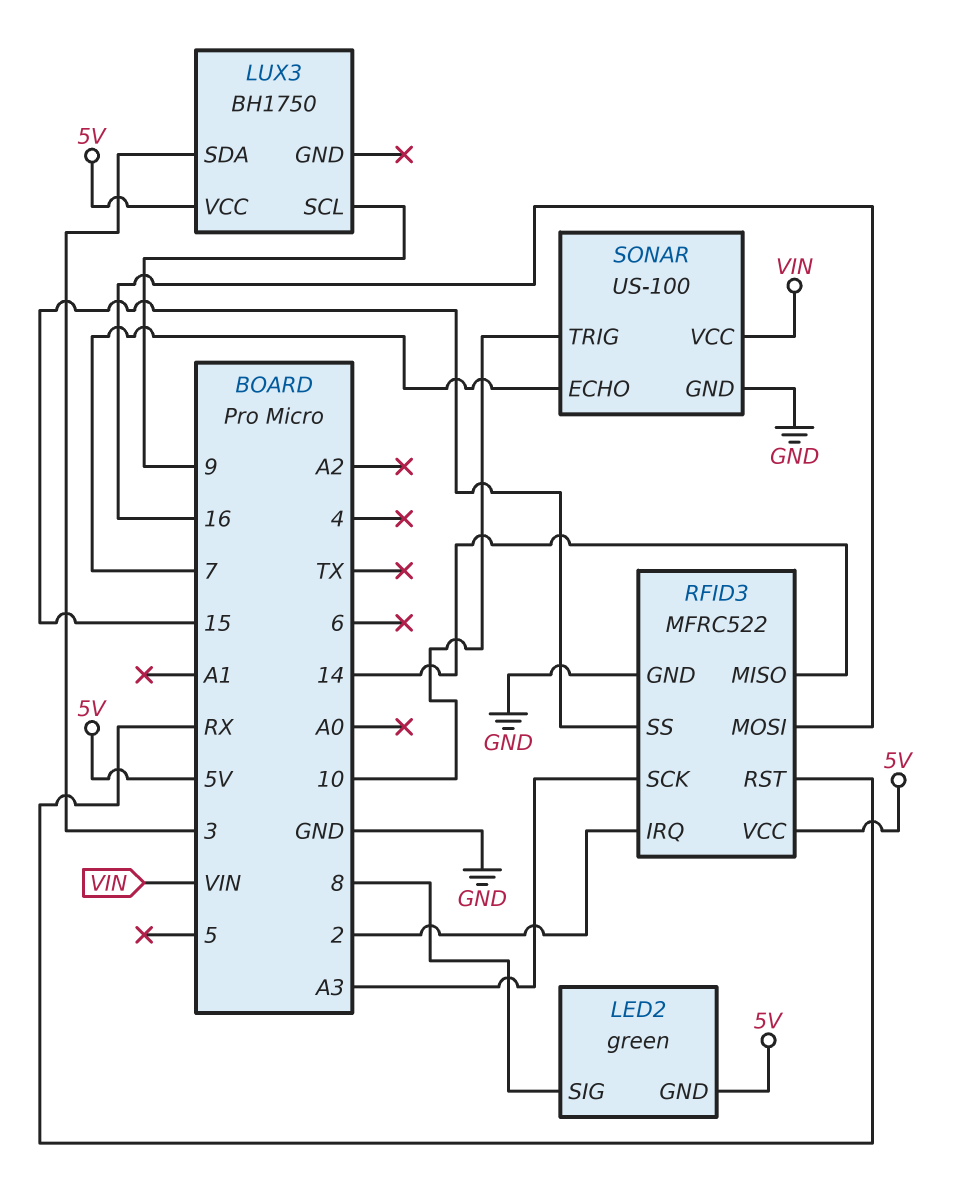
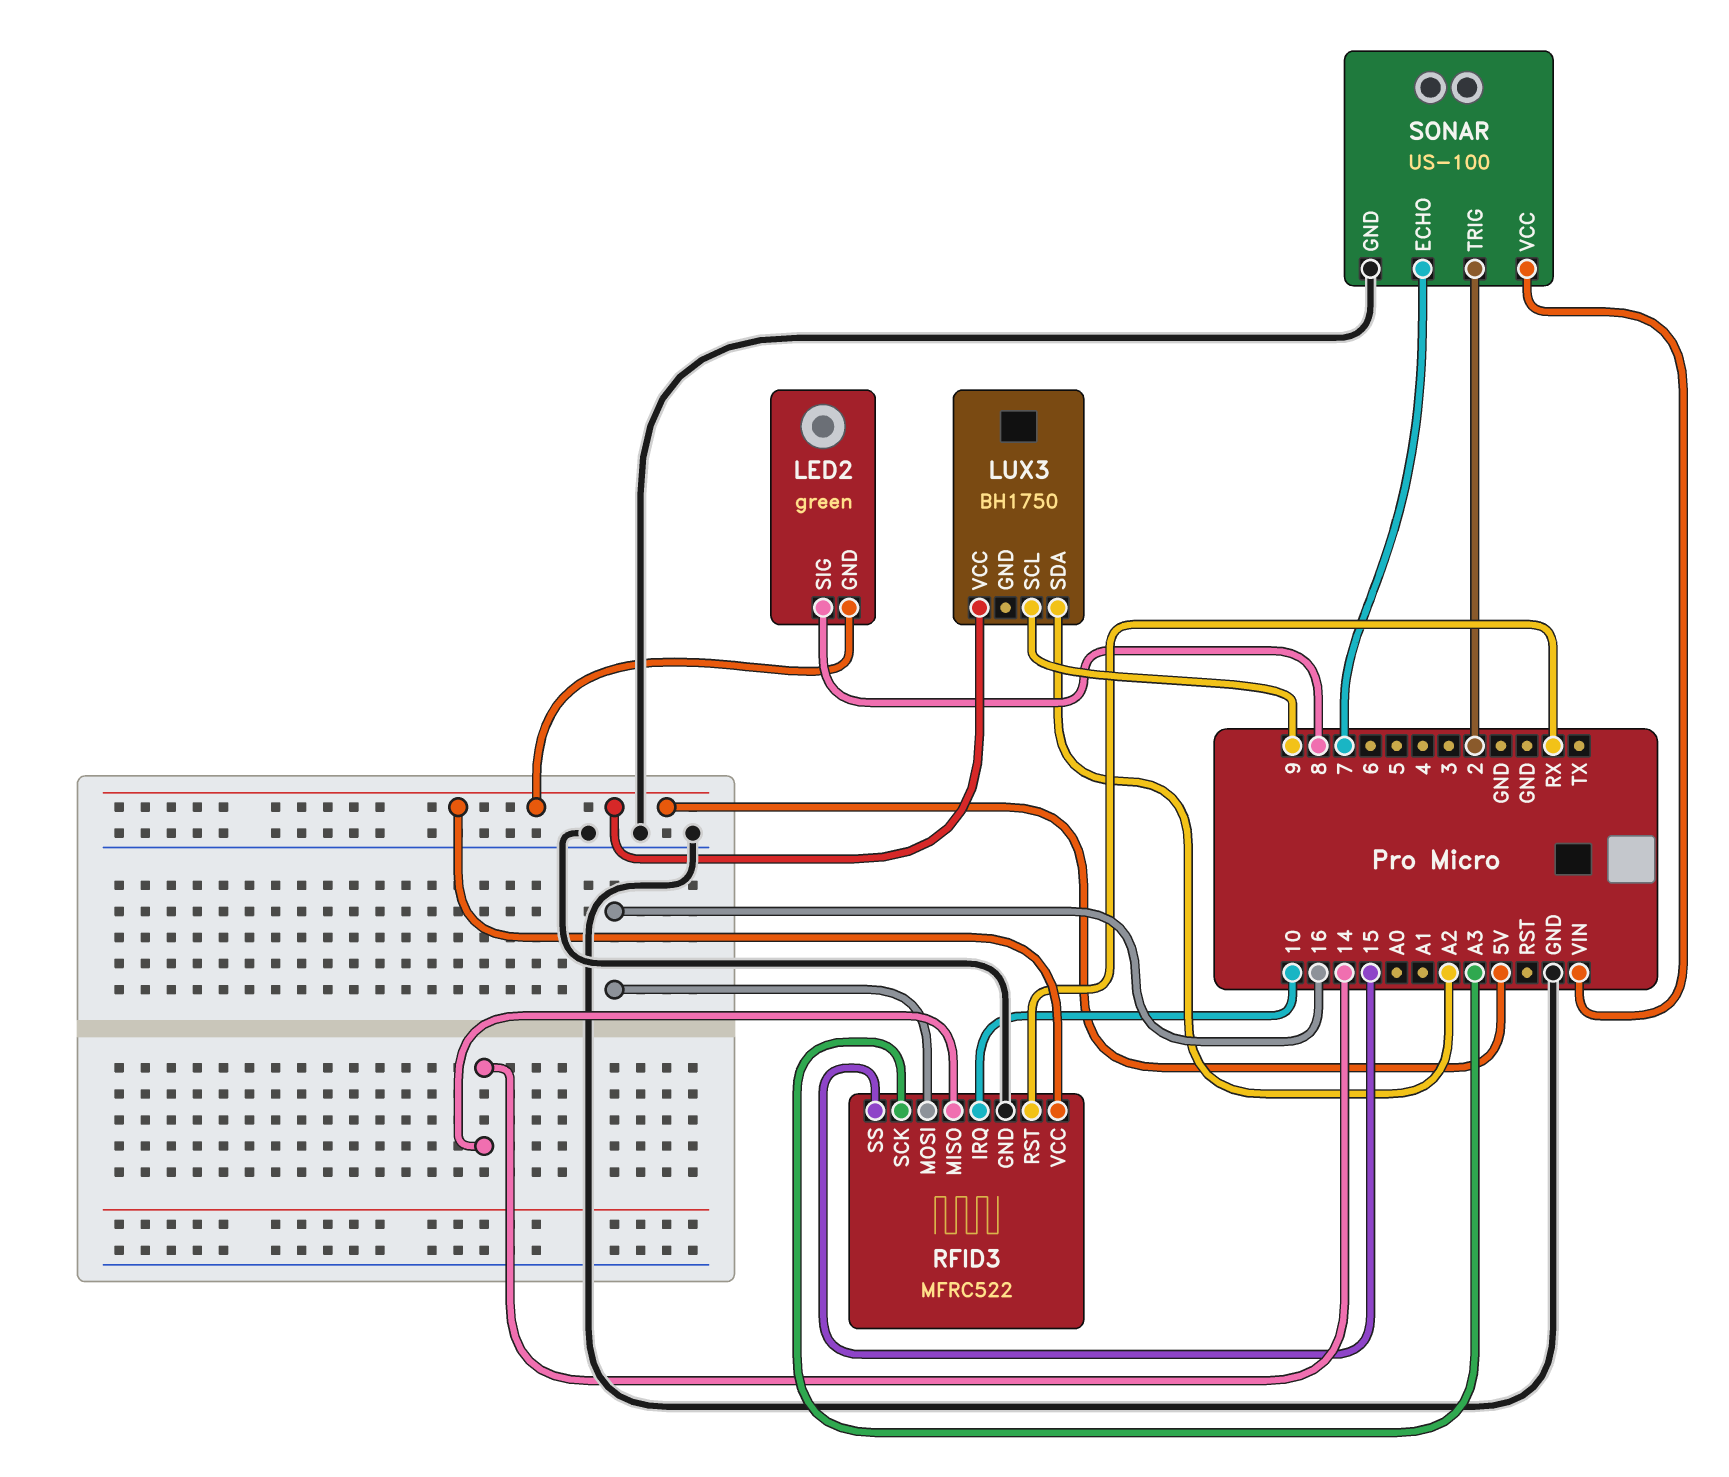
LUX3 pin SDA: 3 -> A2
RFID3 pin IRQ: 2 -> 10
SONAR pin TRIG: 10 -> 2

